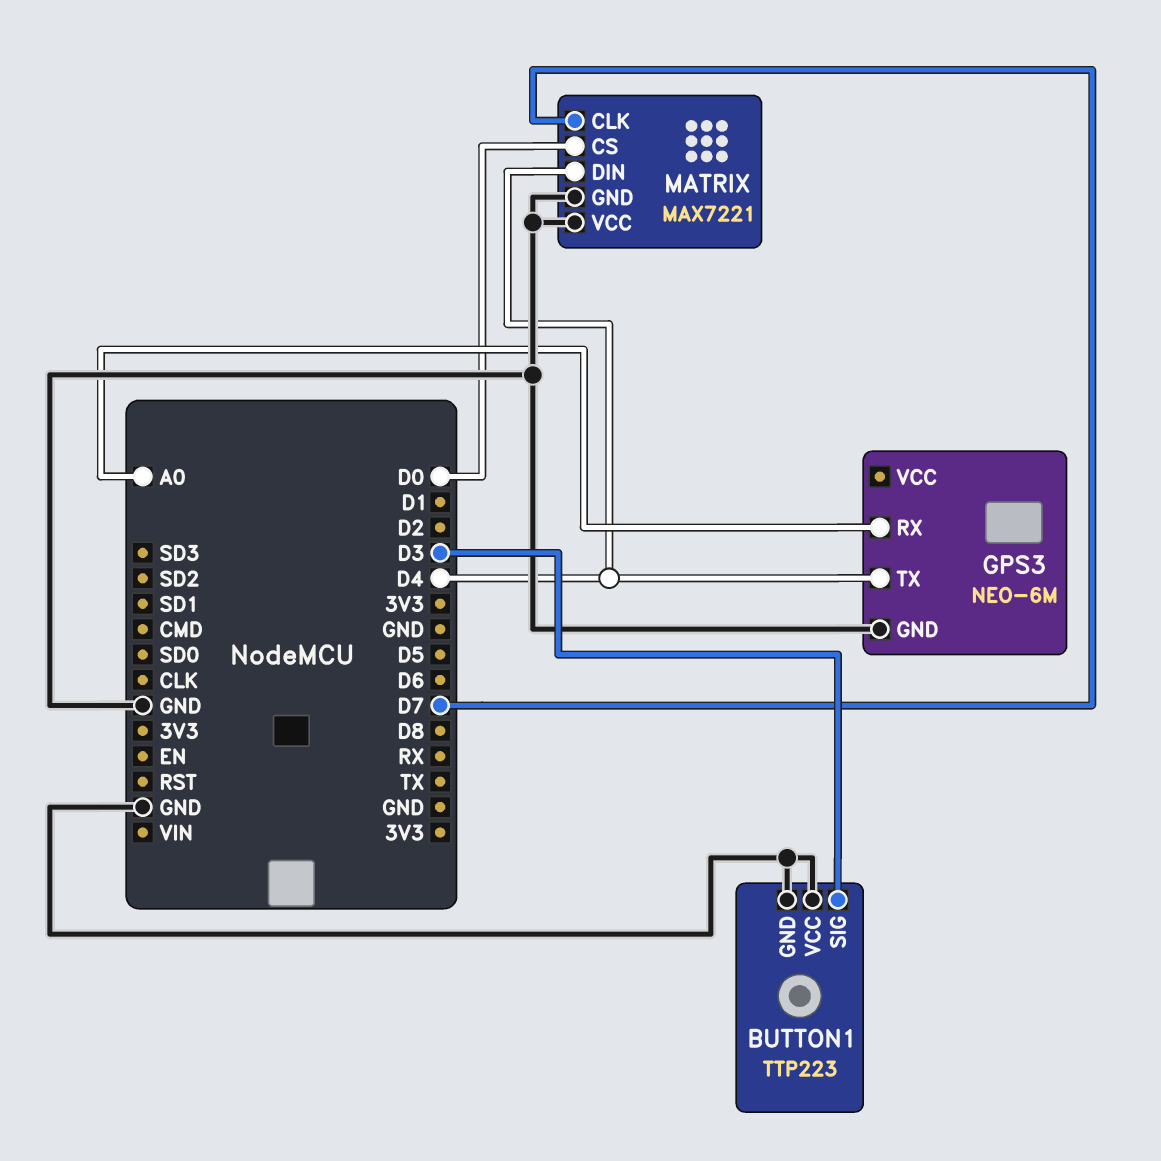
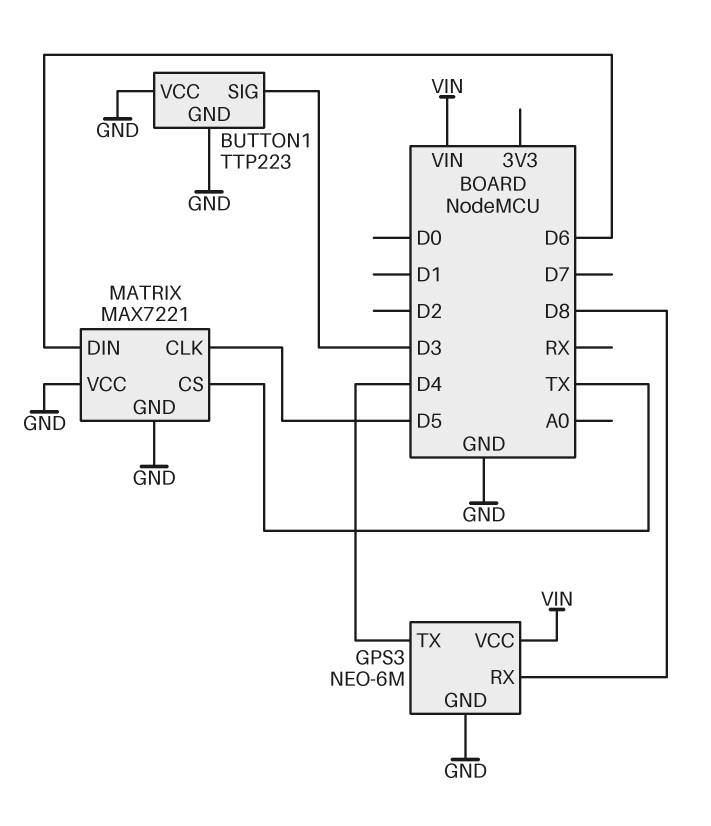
GPS3 pin RX: A0 -> D8
GPS3 pin VCC: none -> VIN
MATRIX pin CLK: D7 -> D5
MATRIX pin CS: D0 -> TX
MATRIX pin DIN: D4 -> D6

